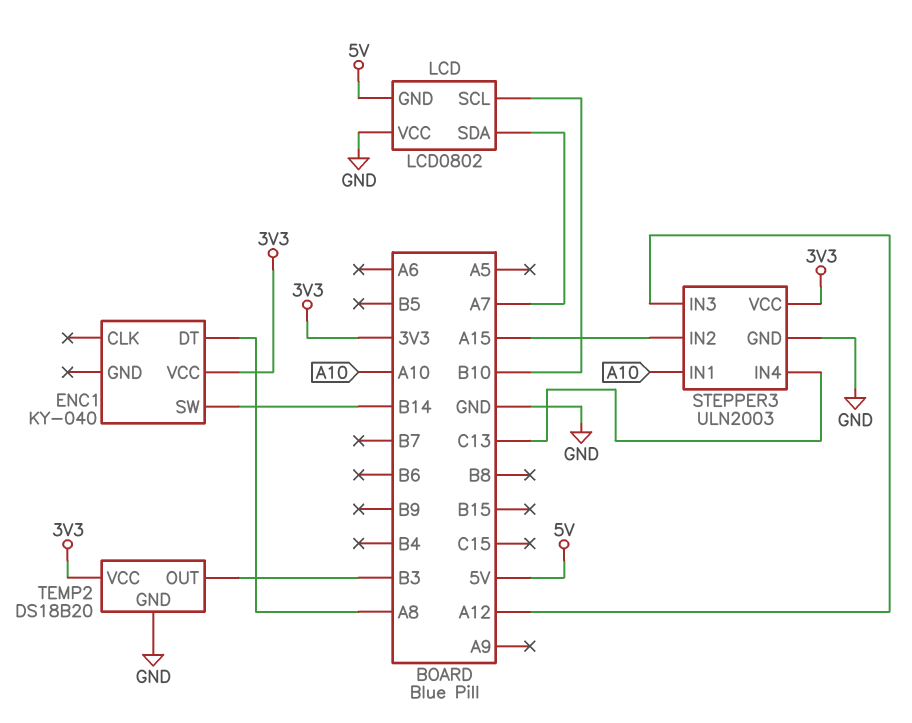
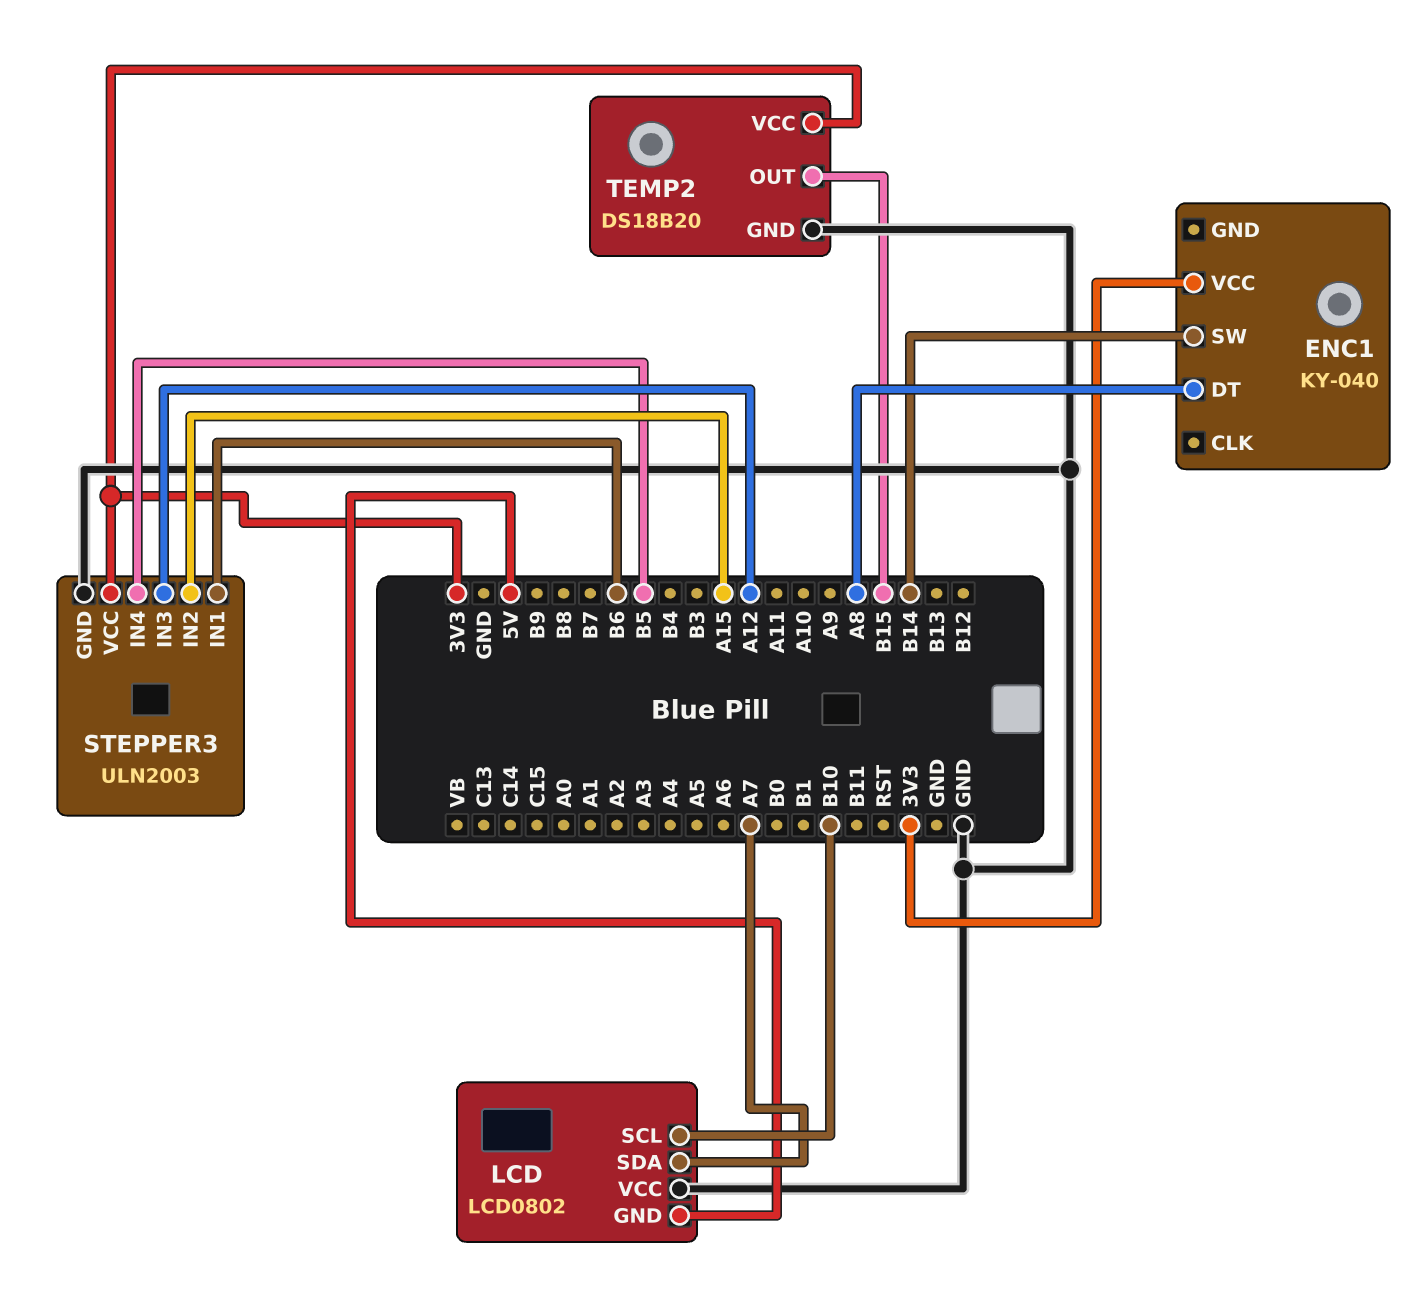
STEPPER3 pin IN1: A10 -> B6
STEPPER3 pin IN4: C13 -> B5
TEMP2 pin OUT: B3 -> B15

